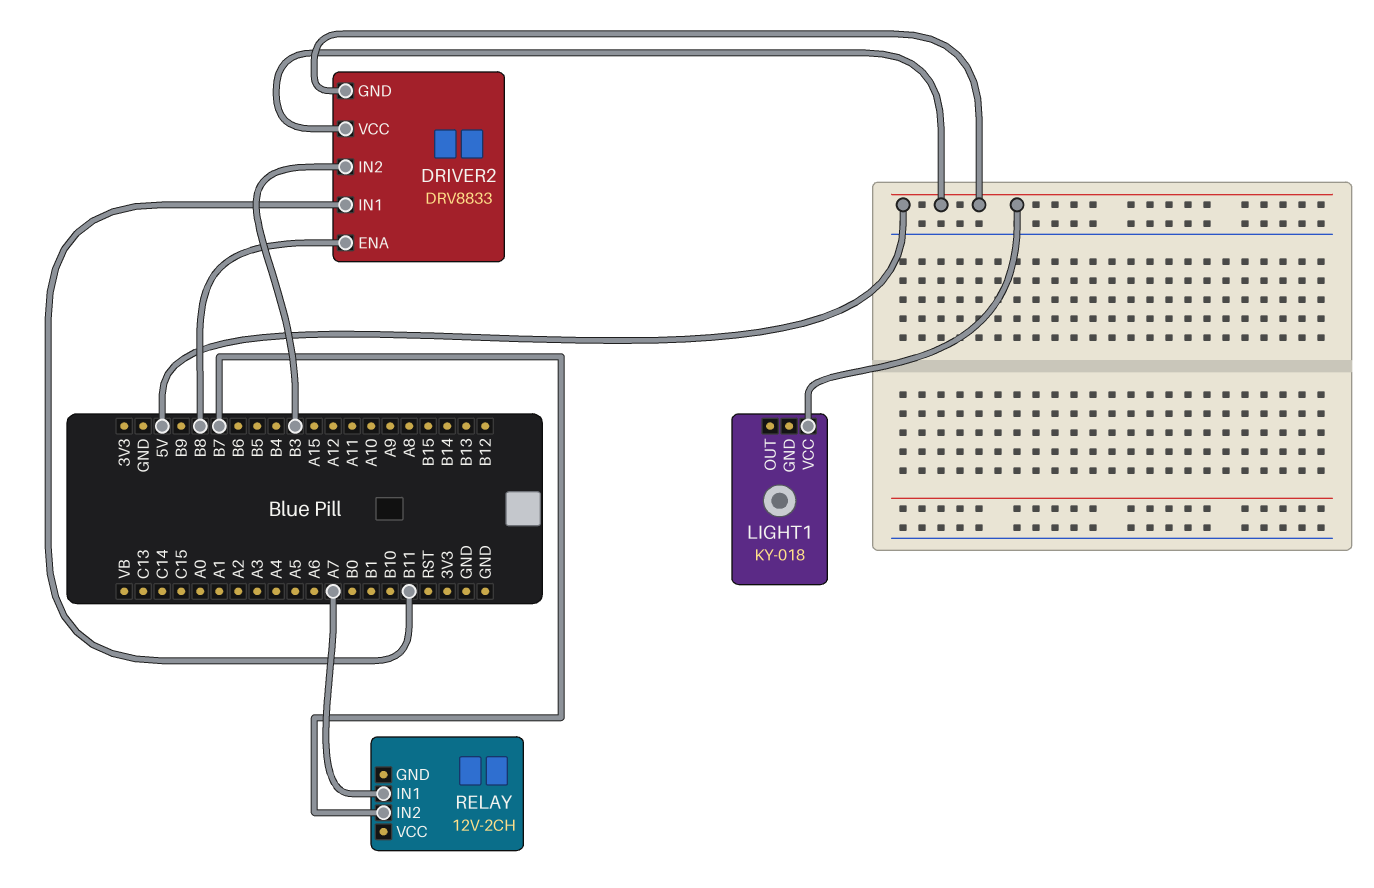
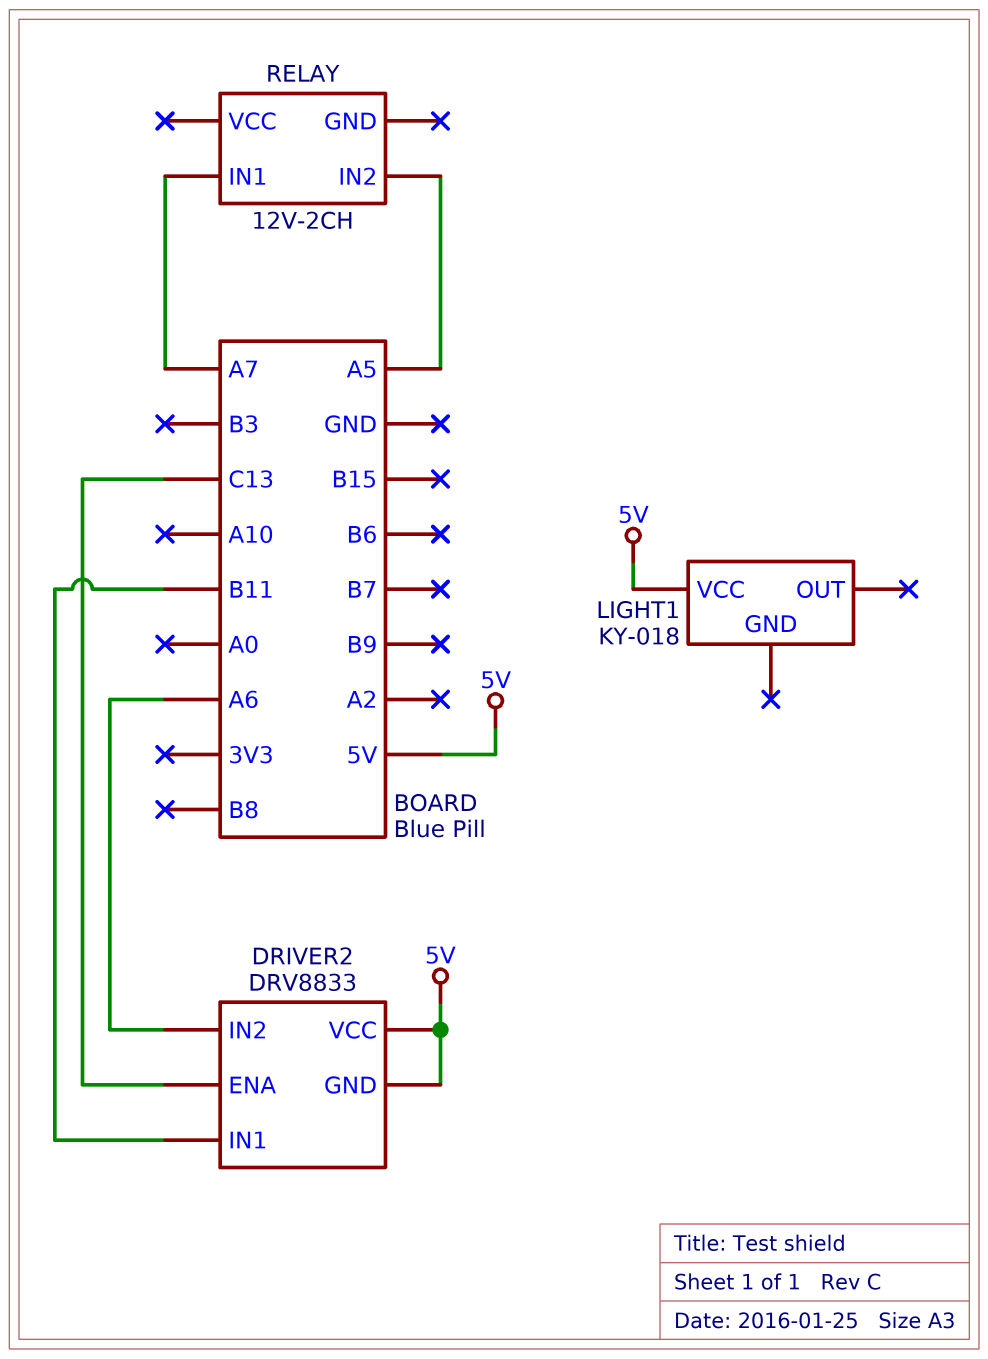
DRIVER2 pin ENA: B8 -> C13
DRIVER2 pin IN2: B3 -> A6
RELAY pin IN2: B7 -> A5

